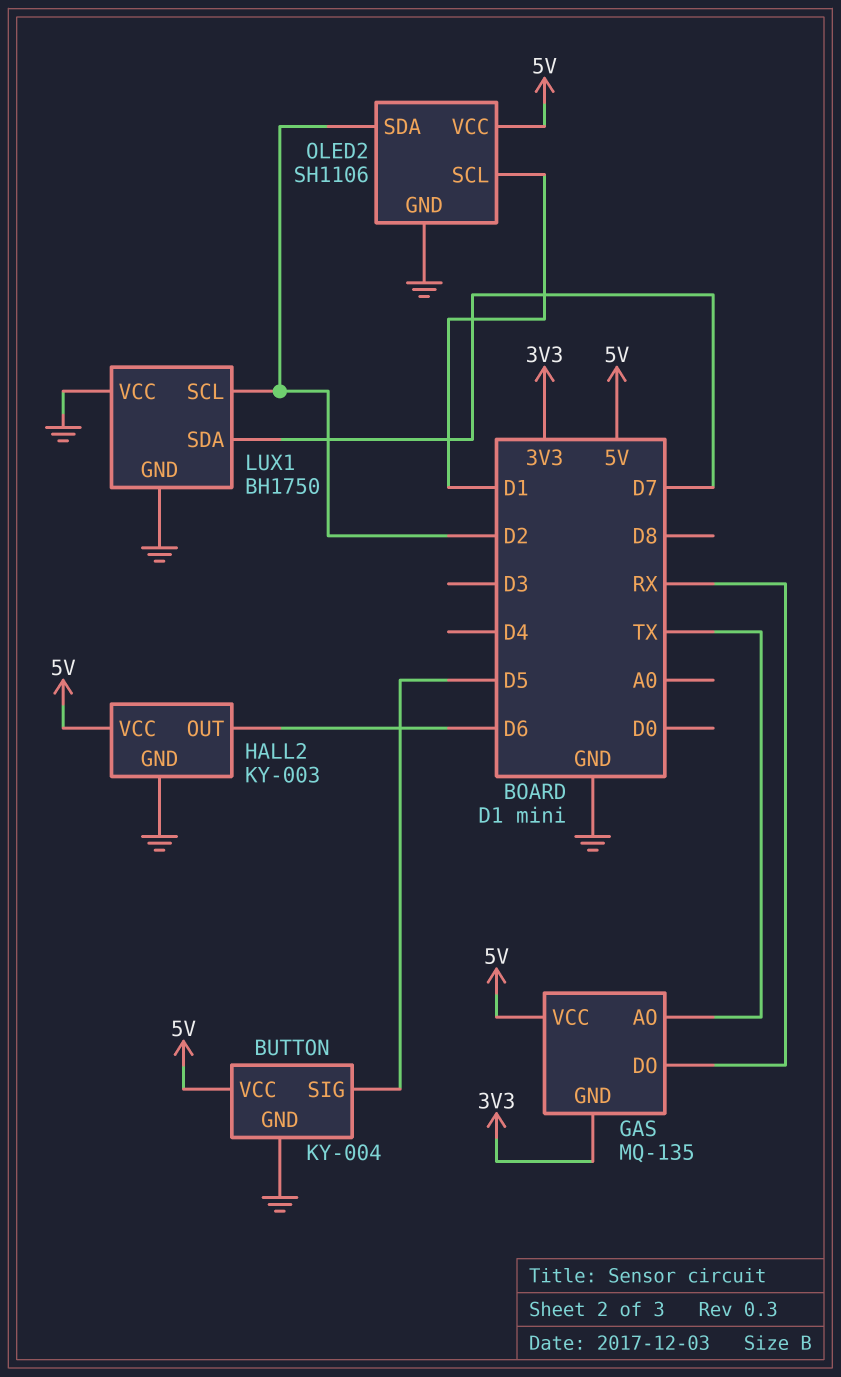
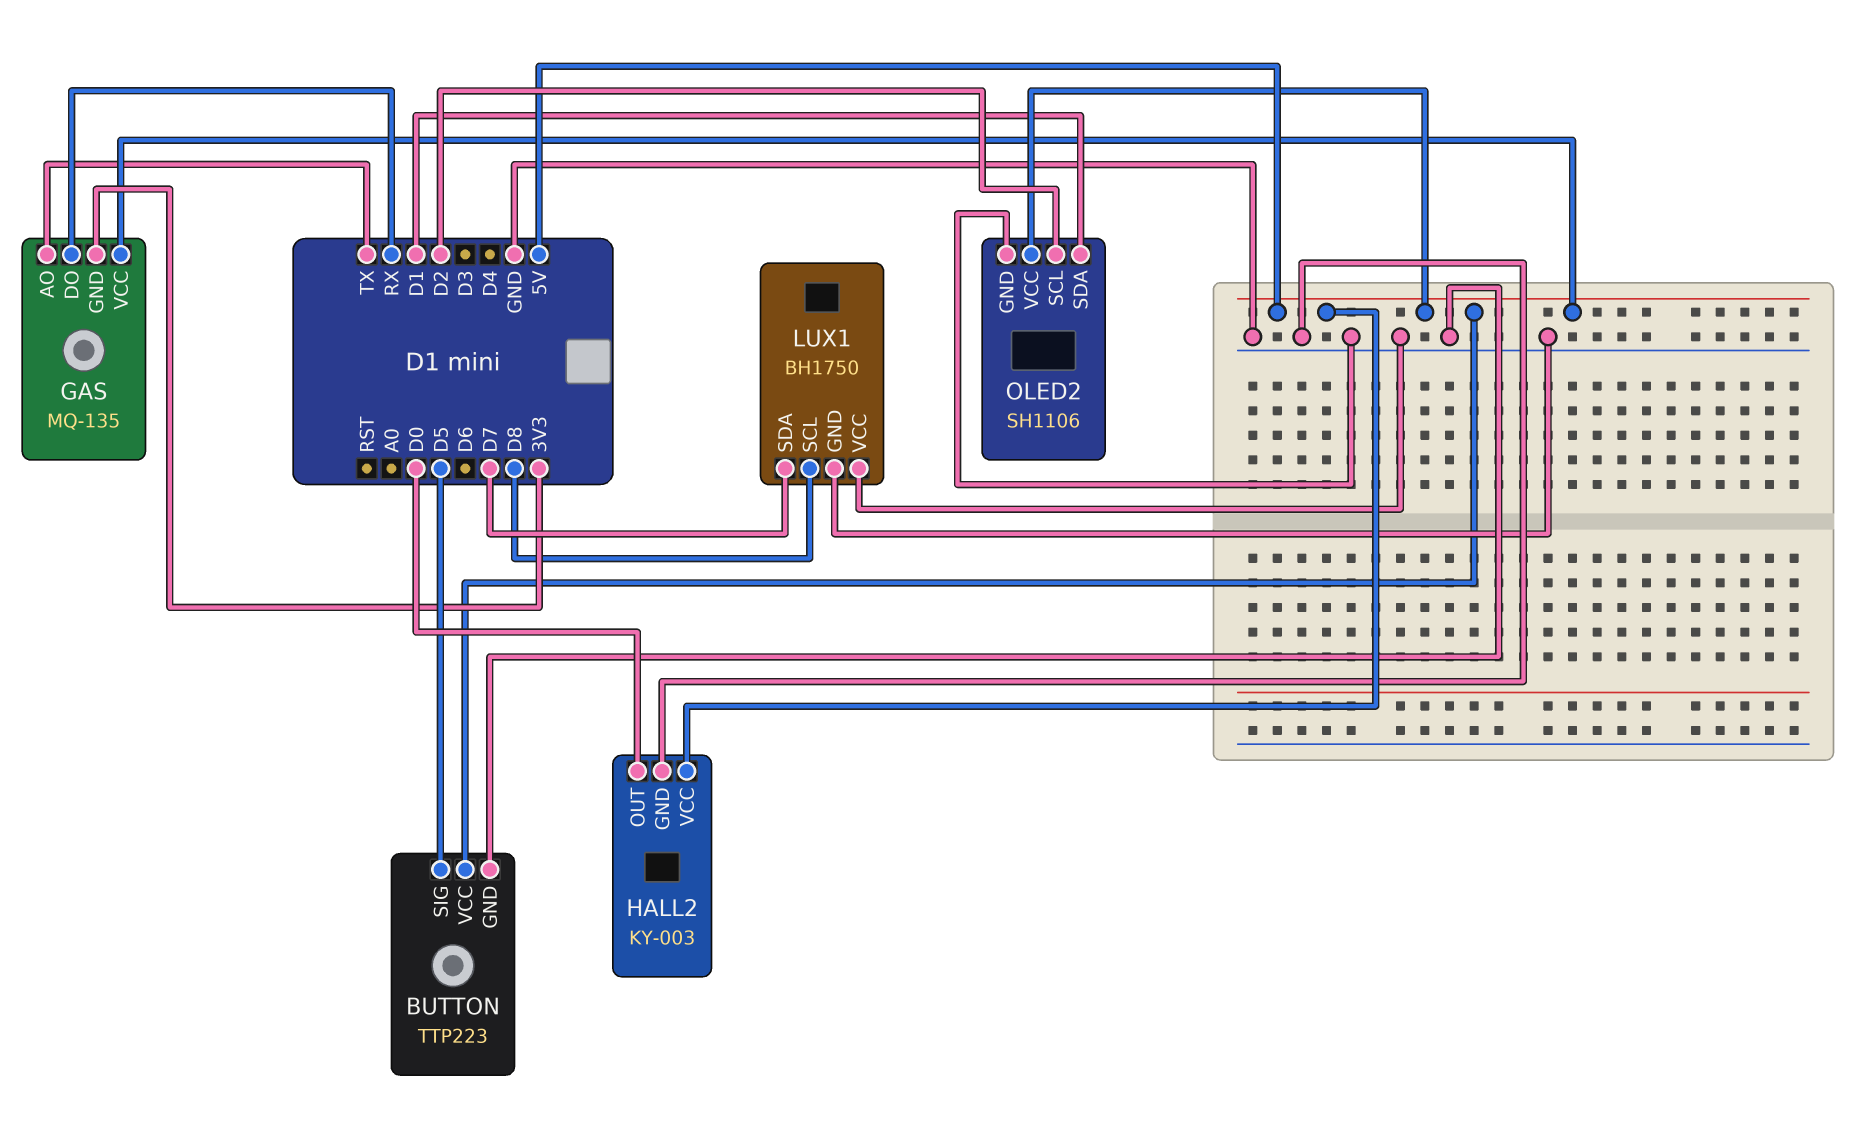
BUTTON: KY-004 -> TTP223
HALL2 pin OUT: D6 -> D0
LUX1 pin SCL: D2 -> D8
OLED2 pin SCL: D1 -> D2
OLED2 pin SDA: D2 -> D1

